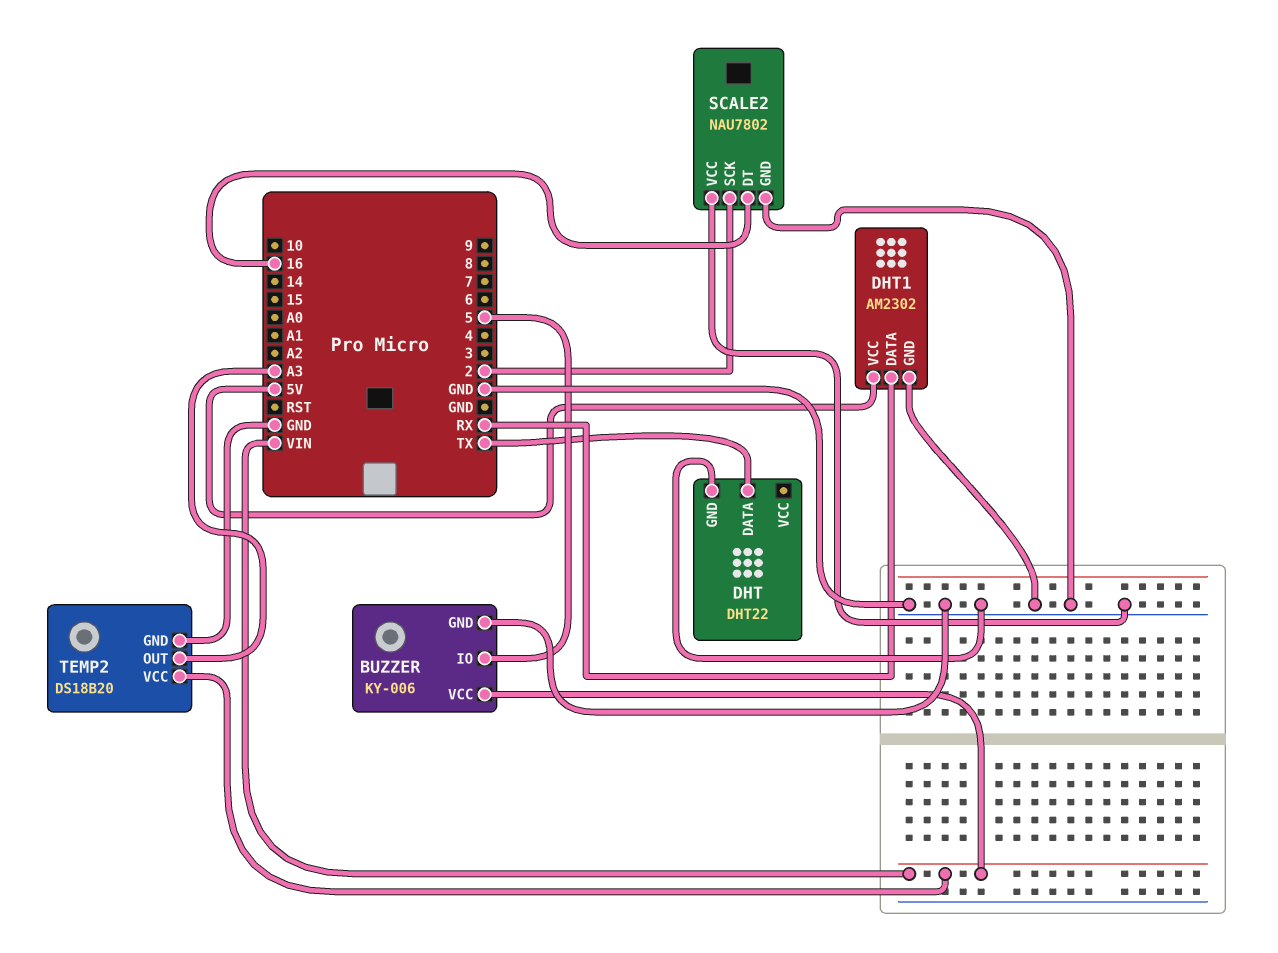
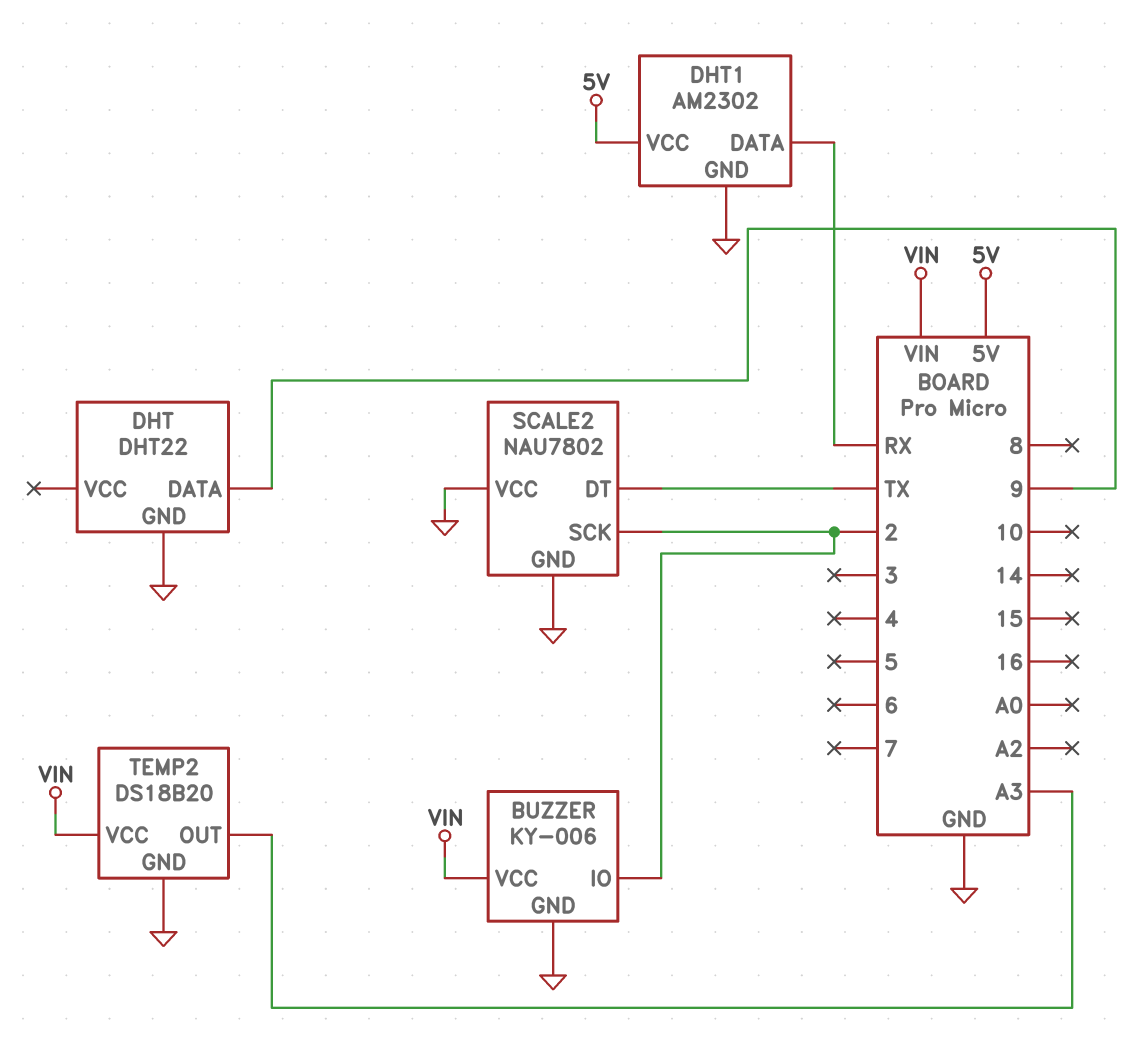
BUZZER pin IO: 5 -> 2
DHT pin DATA: TX -> 9
SCALE2 pin DT: 16 -> TX

